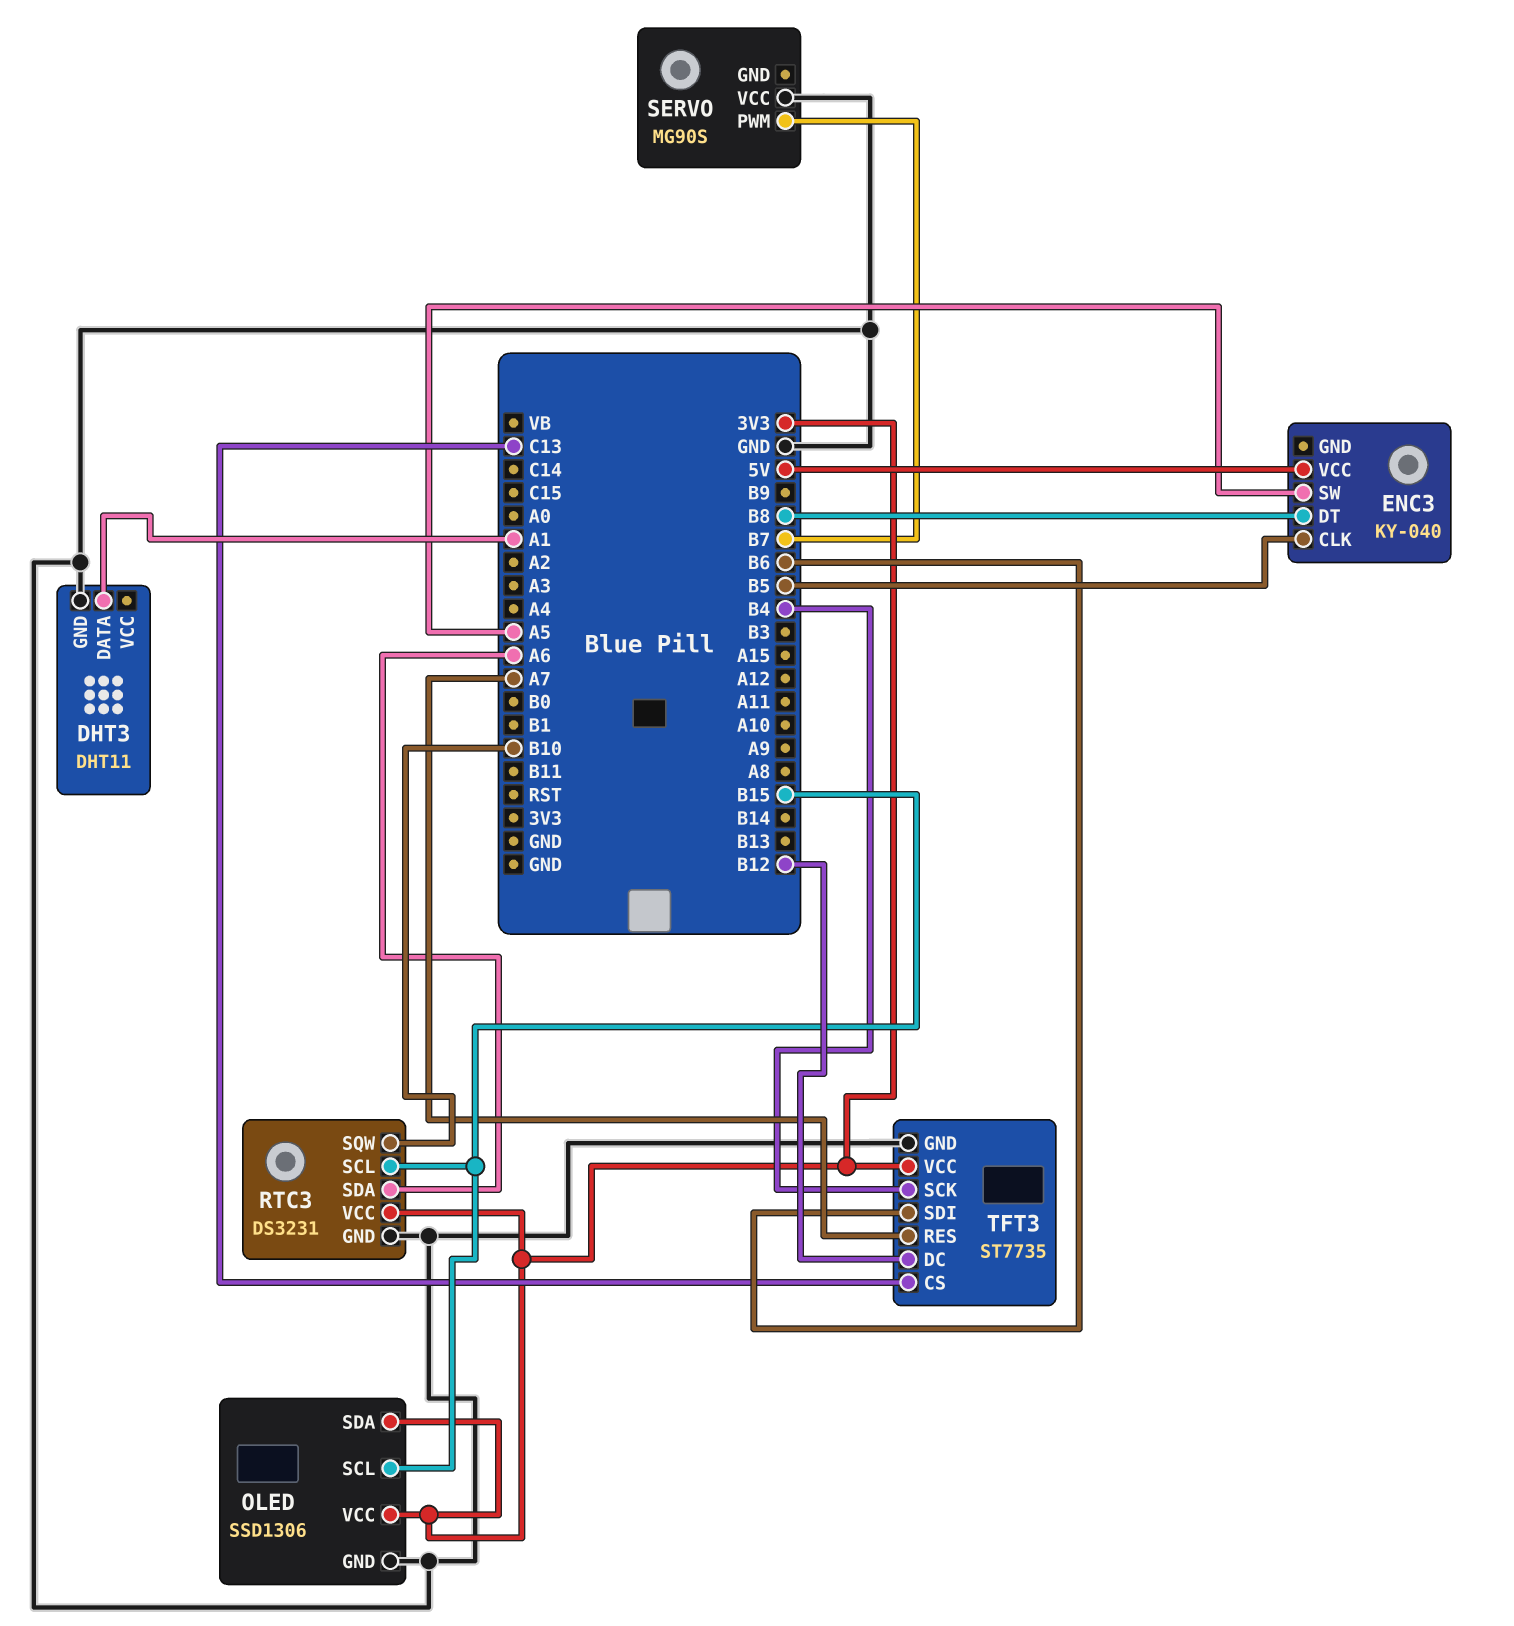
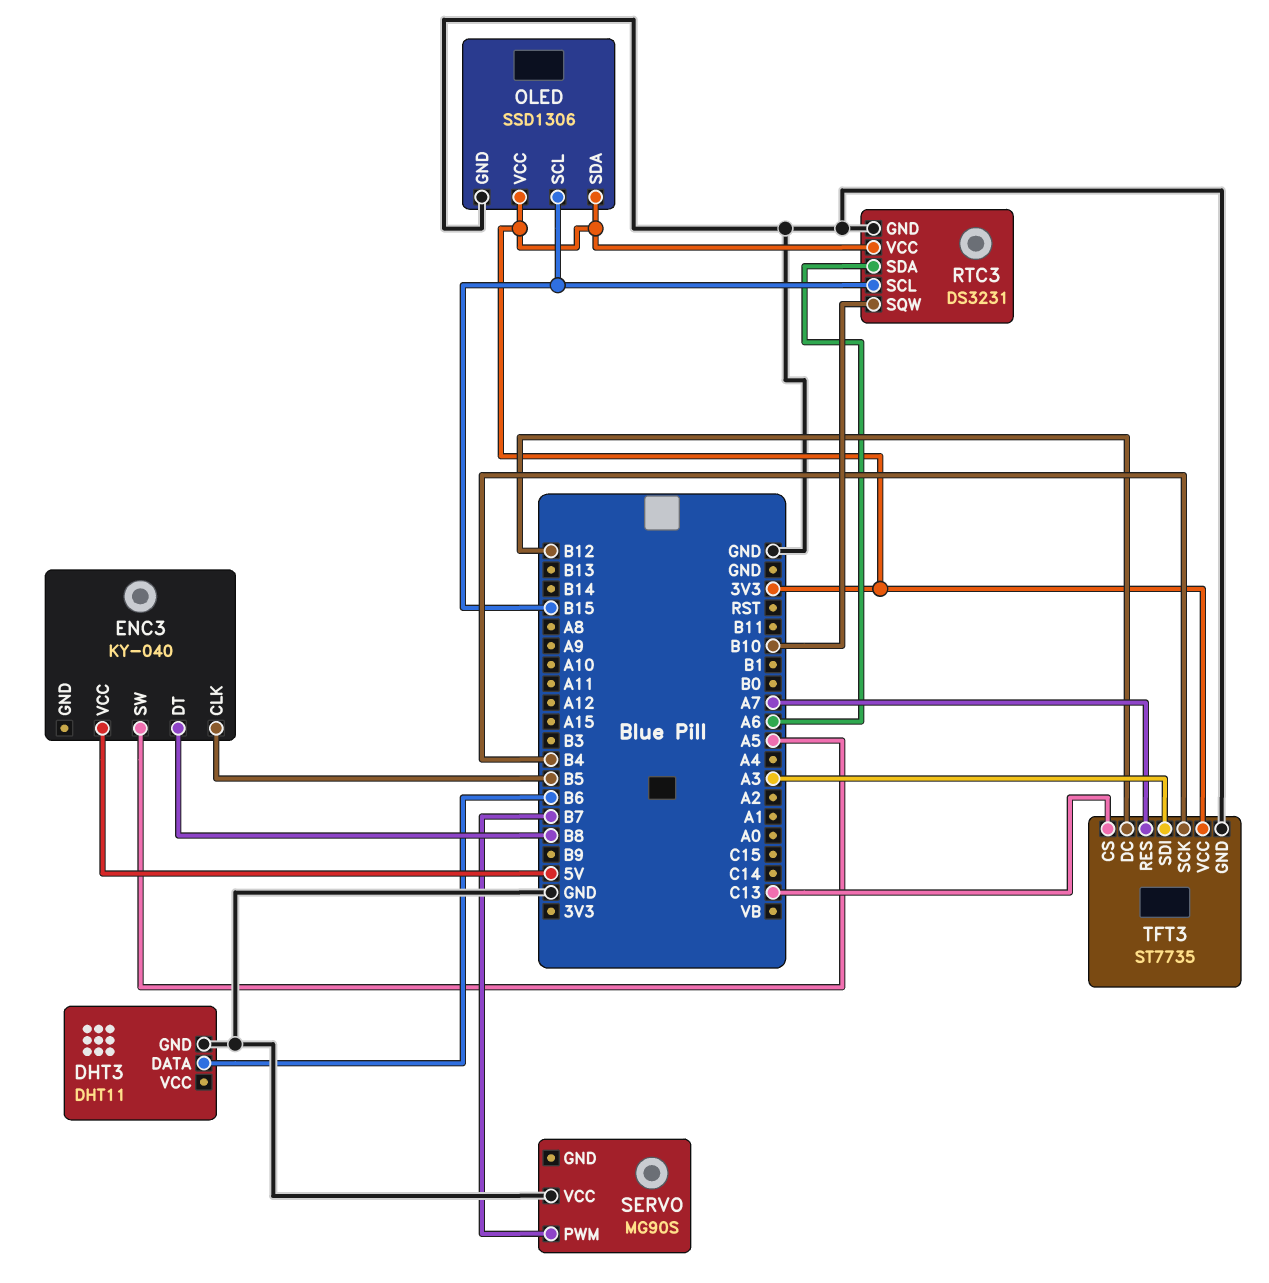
DHT3 pin DATA: A1 -> B6
TFT3 pin SDI: B6 -> A3

